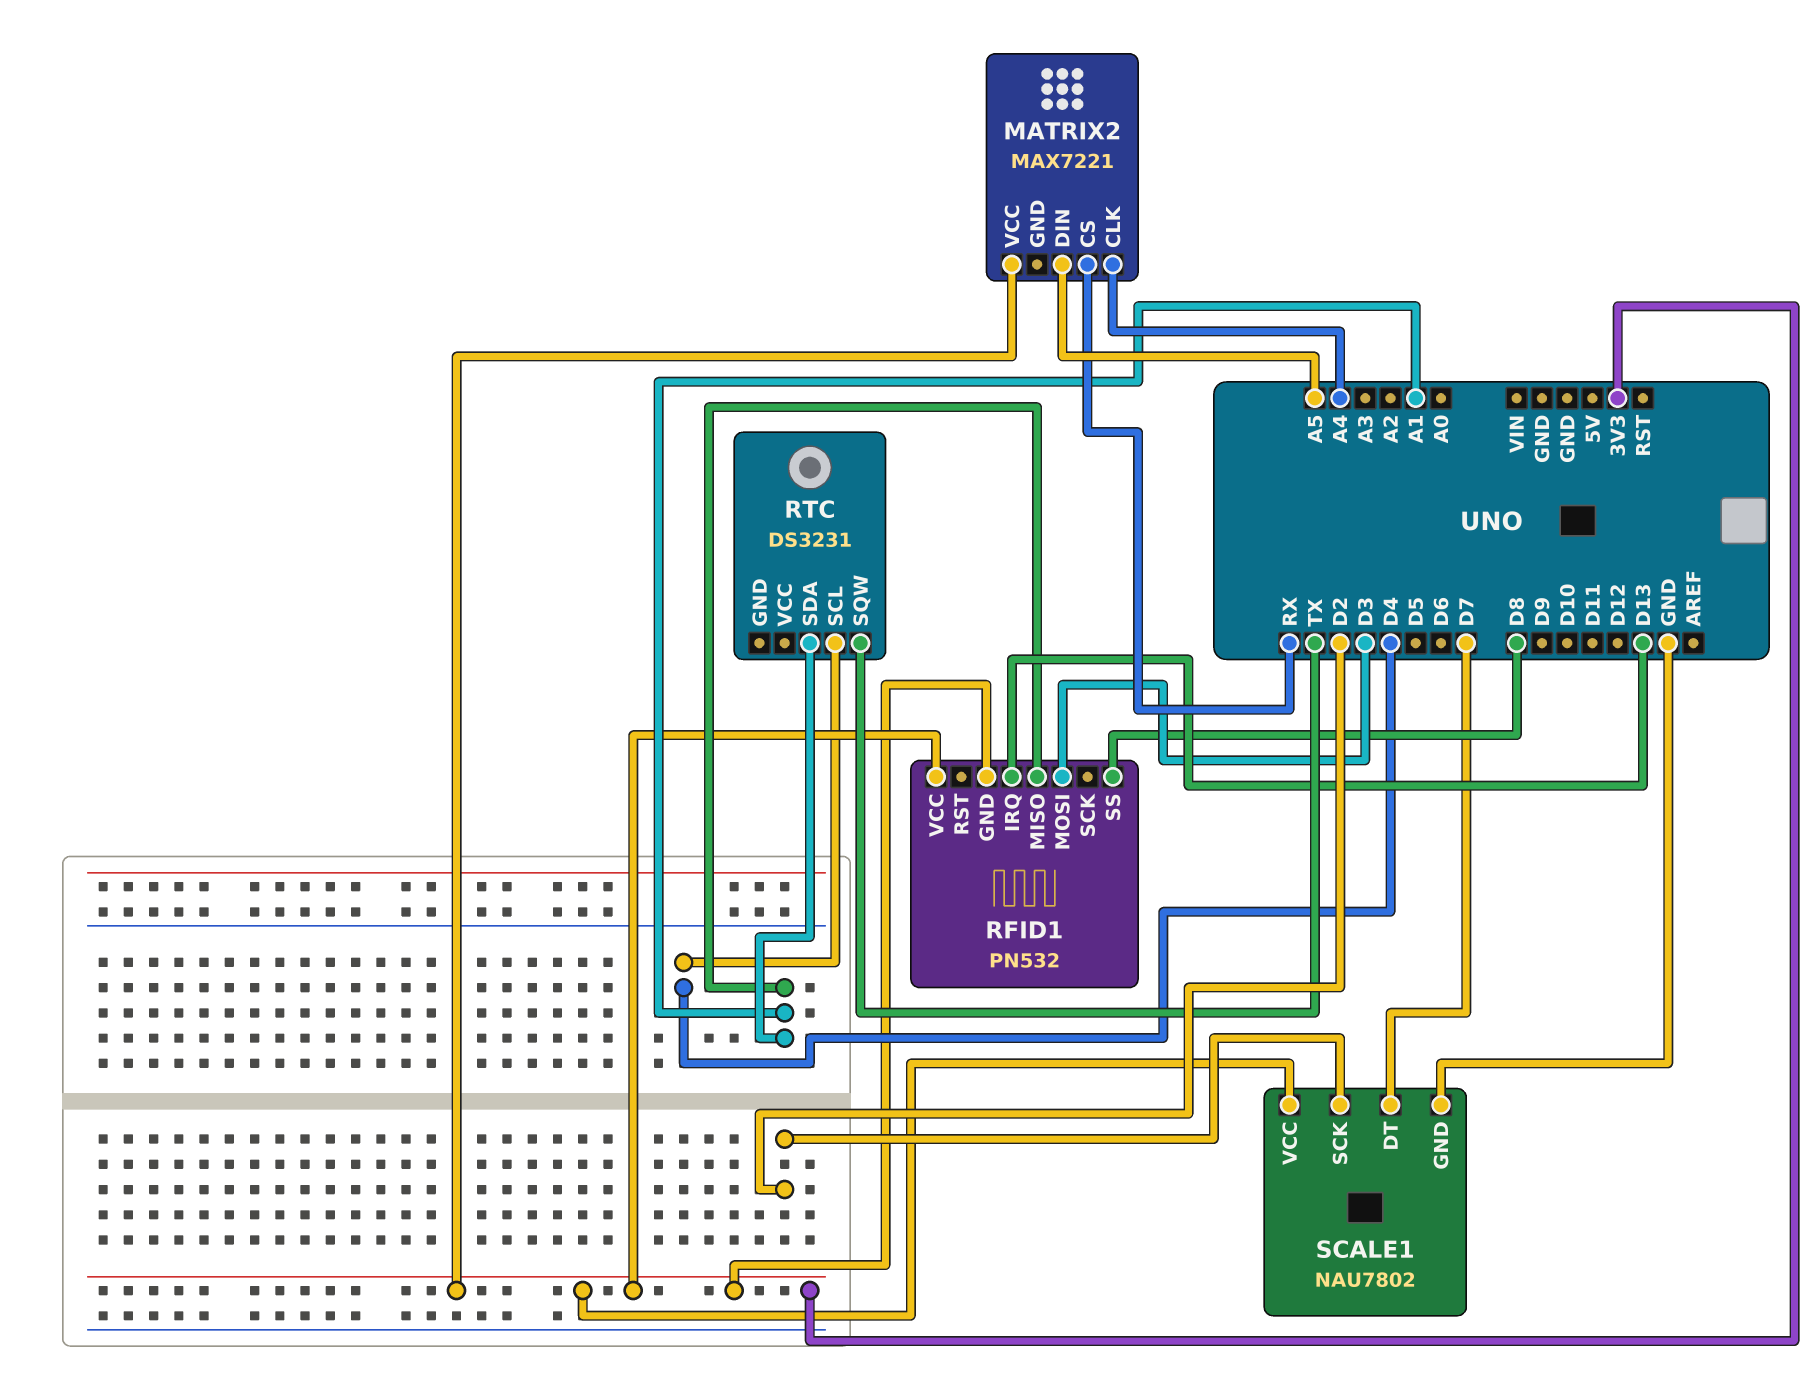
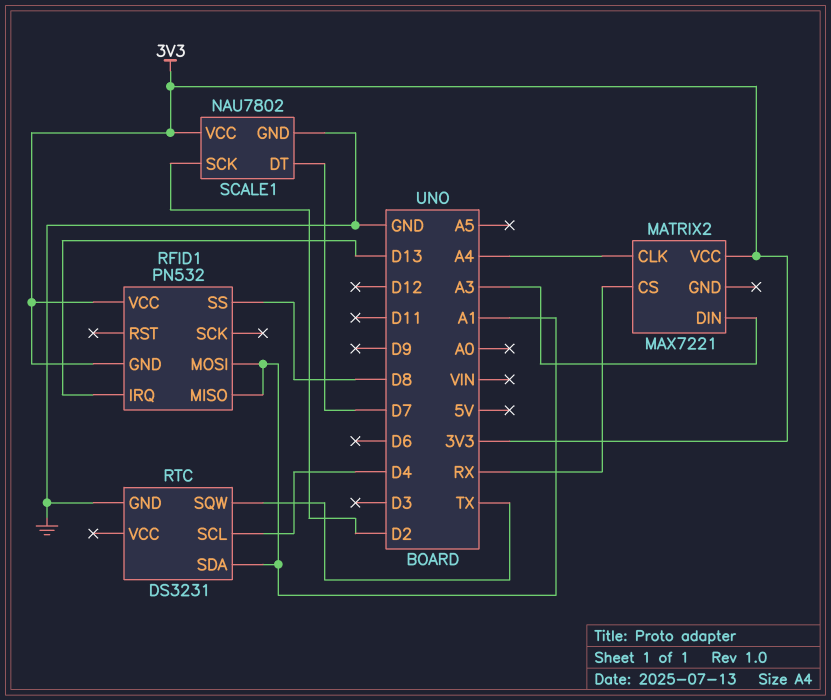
MATRIX2 pin DIN: A5 -> A3
RFID1 pin MOSI: D3 -> A1
RTC pin GND: none -> GND

